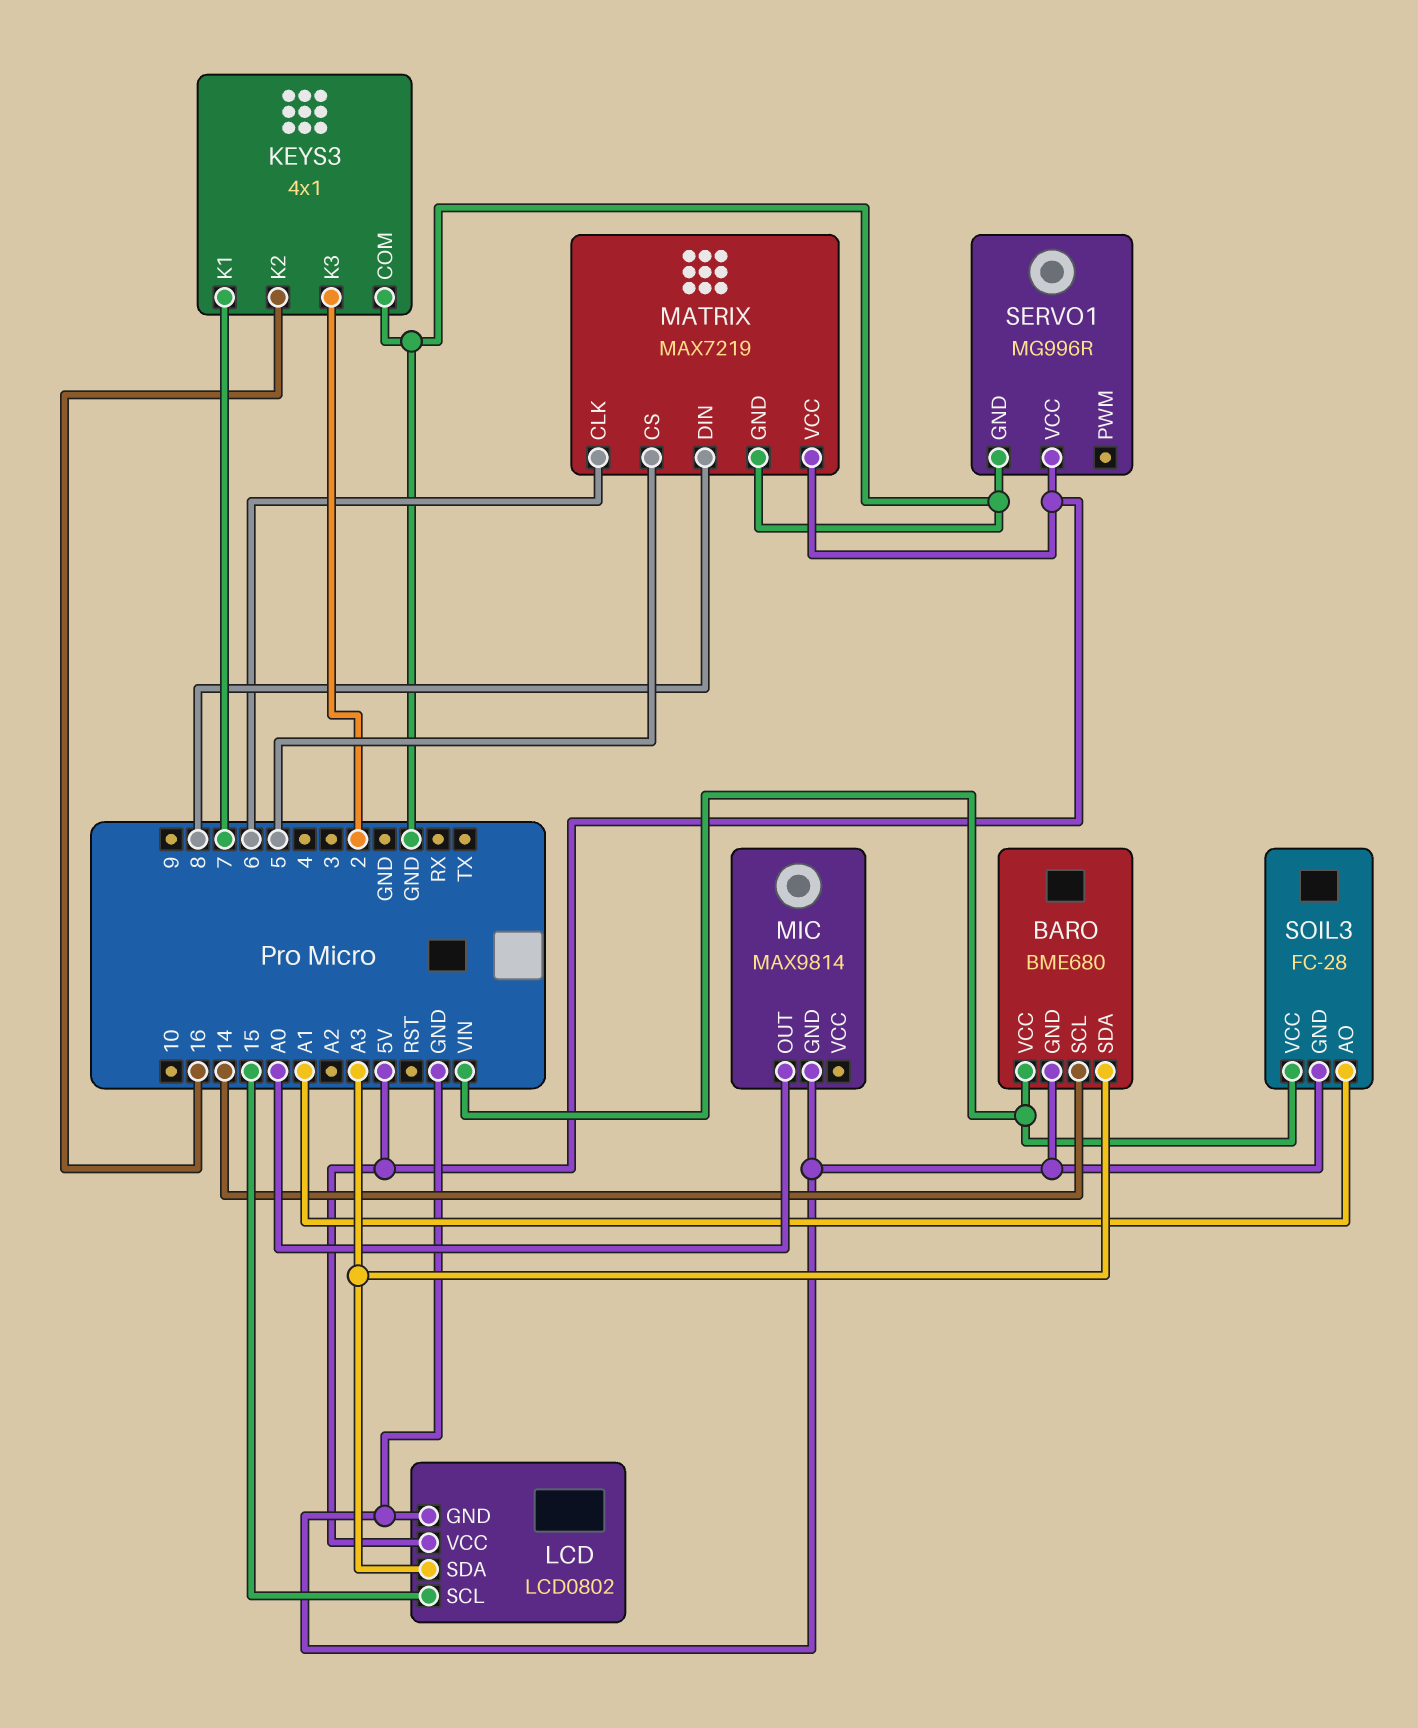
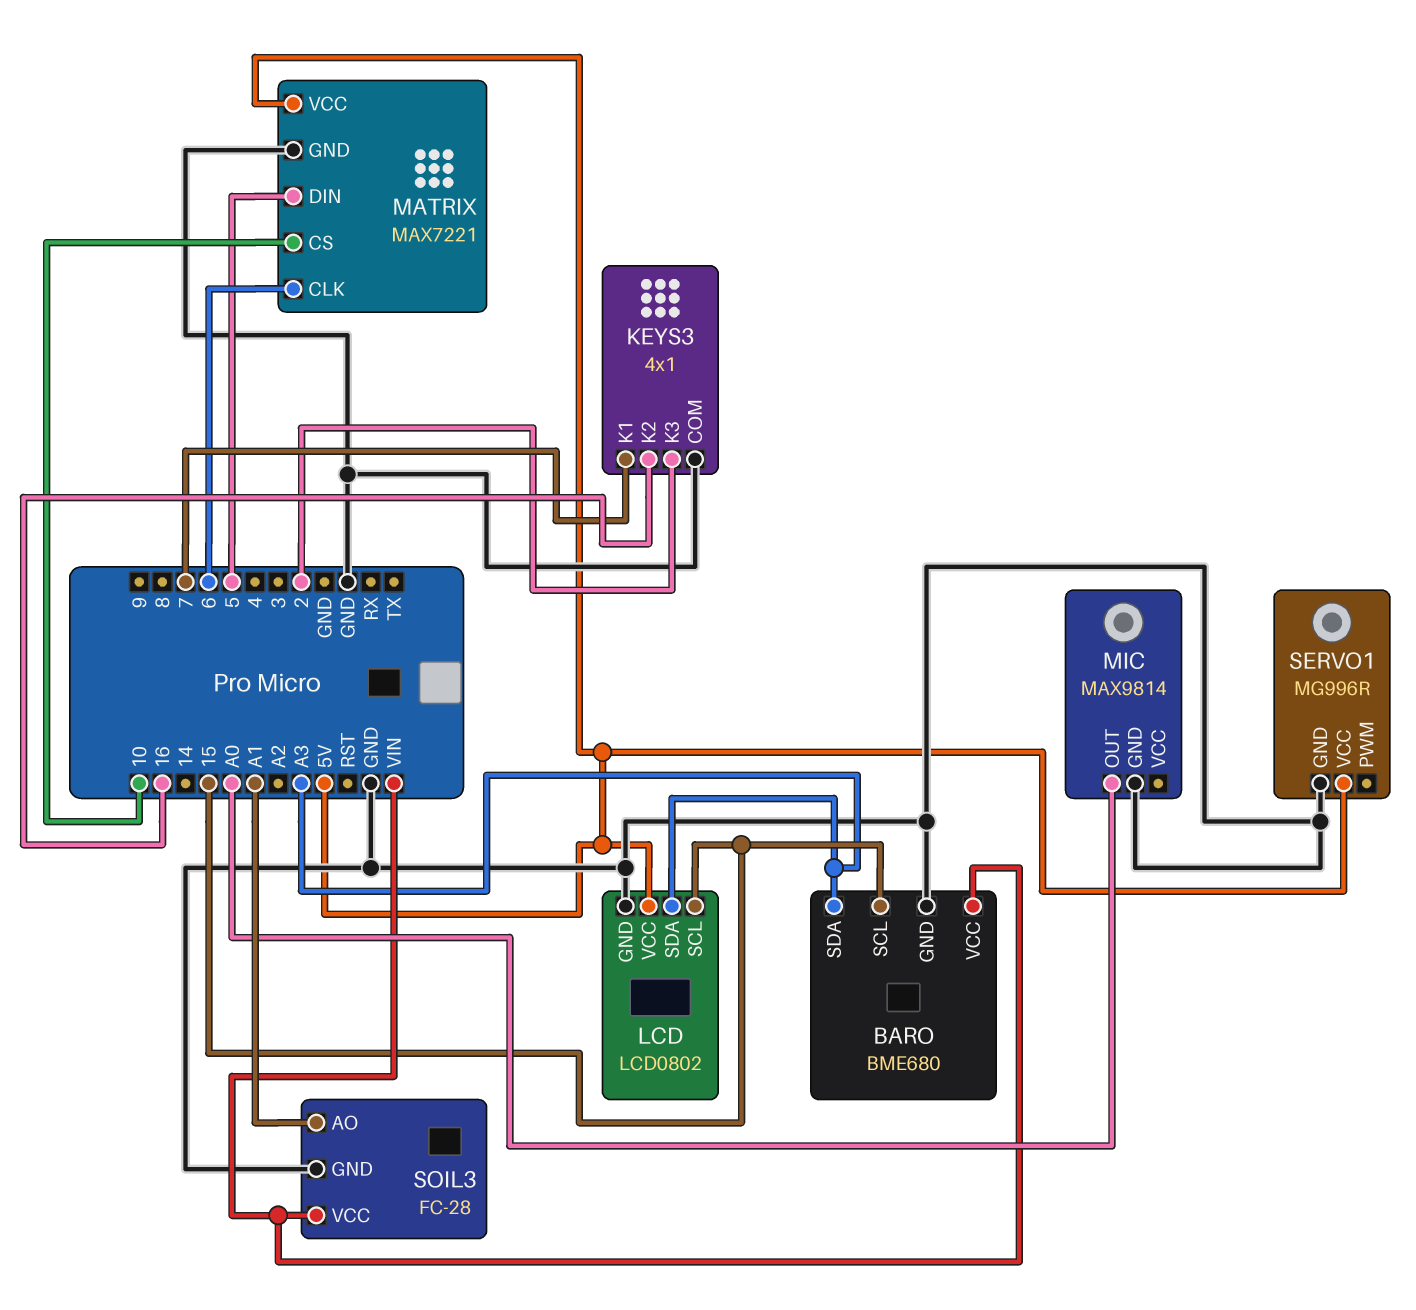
BARO pin SCL: 14 -> 15
MATRIX: MAX7219 -> MAX7221
MATRIX pin CS: 5 -> 10
MATRIX pin DIN: 8 -> 5

